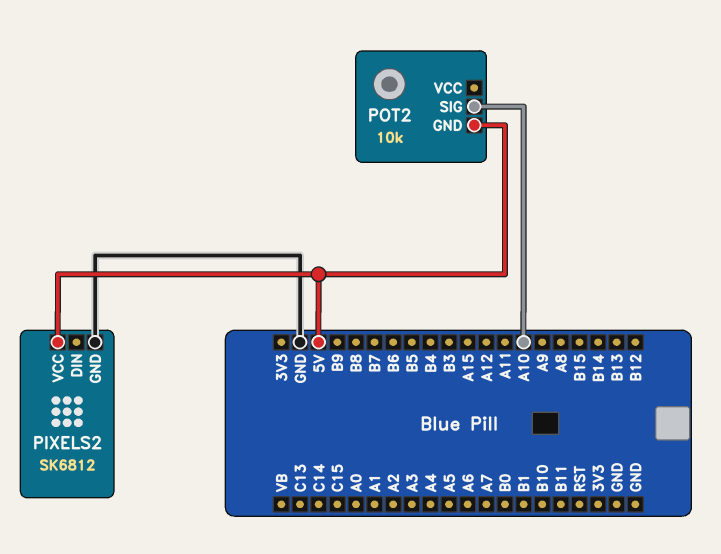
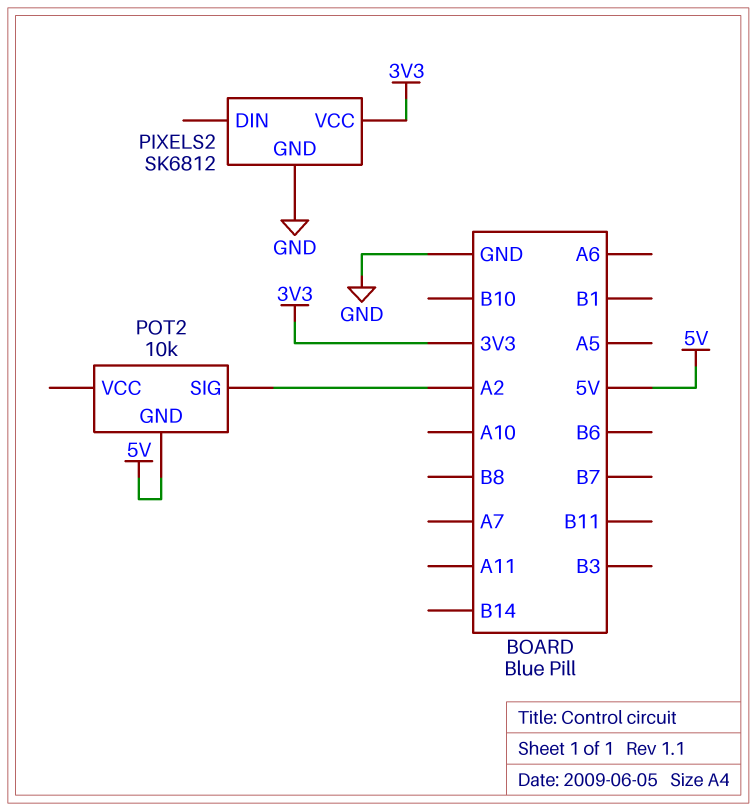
PIXELS2 pin VCC: 5V -> 3V3
POT2 pin SIG: A10 -> A2

